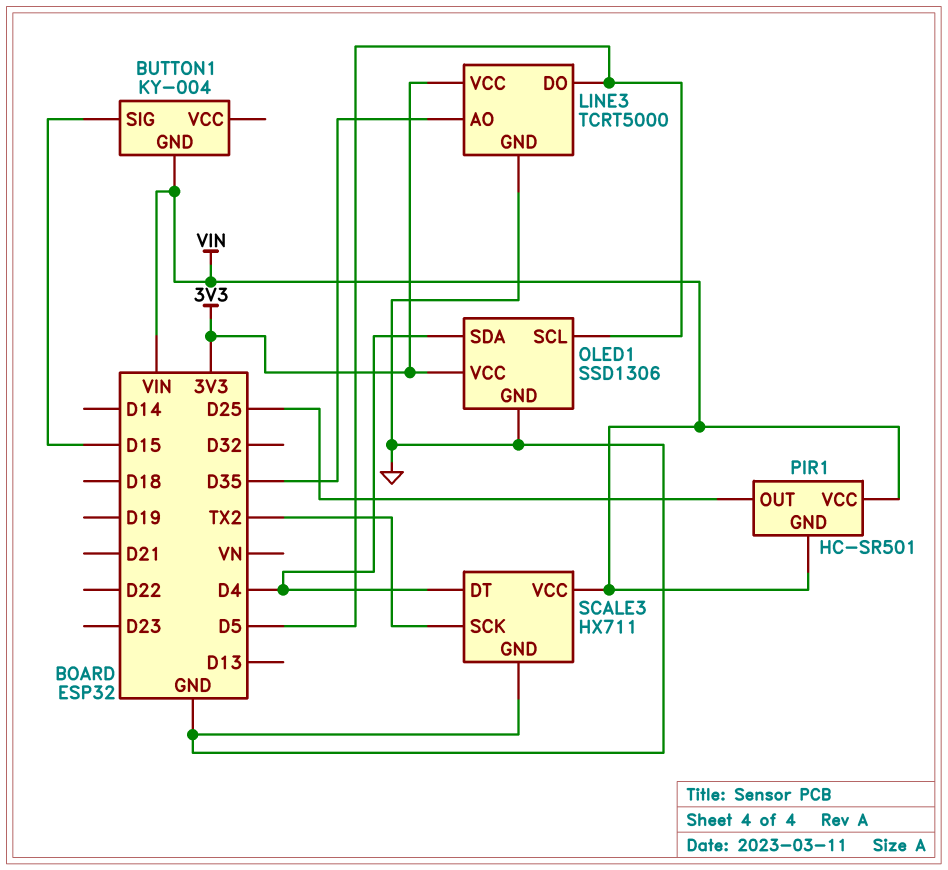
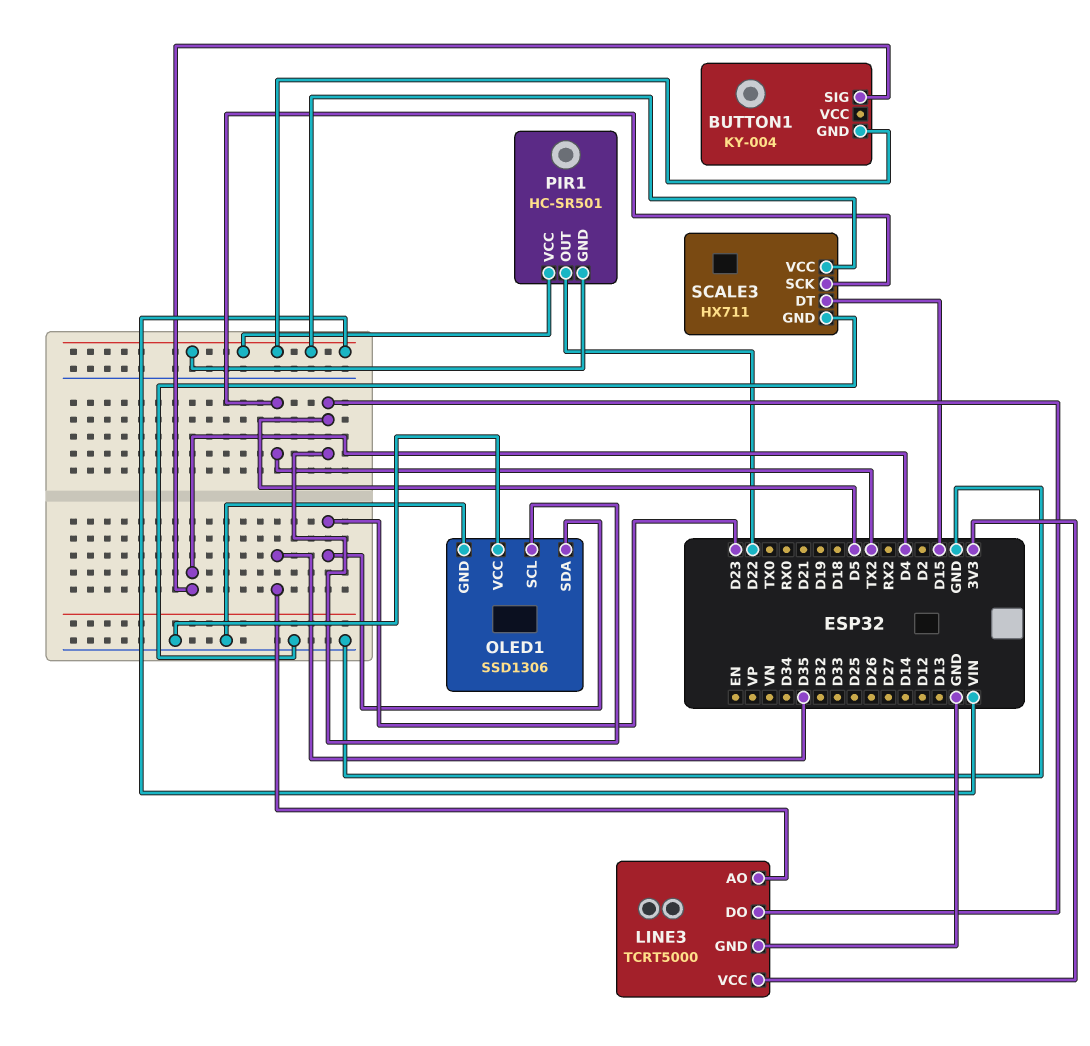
BUTTON1 pin SIG: D15 -> D4
OLED1 pin SDA: D4 -> D23
OLED1 pin VCC: 3V3 -> GND
PIR1 pin OUT: D25 -> D22
SCALE3 pin DT: D4 -> D15

